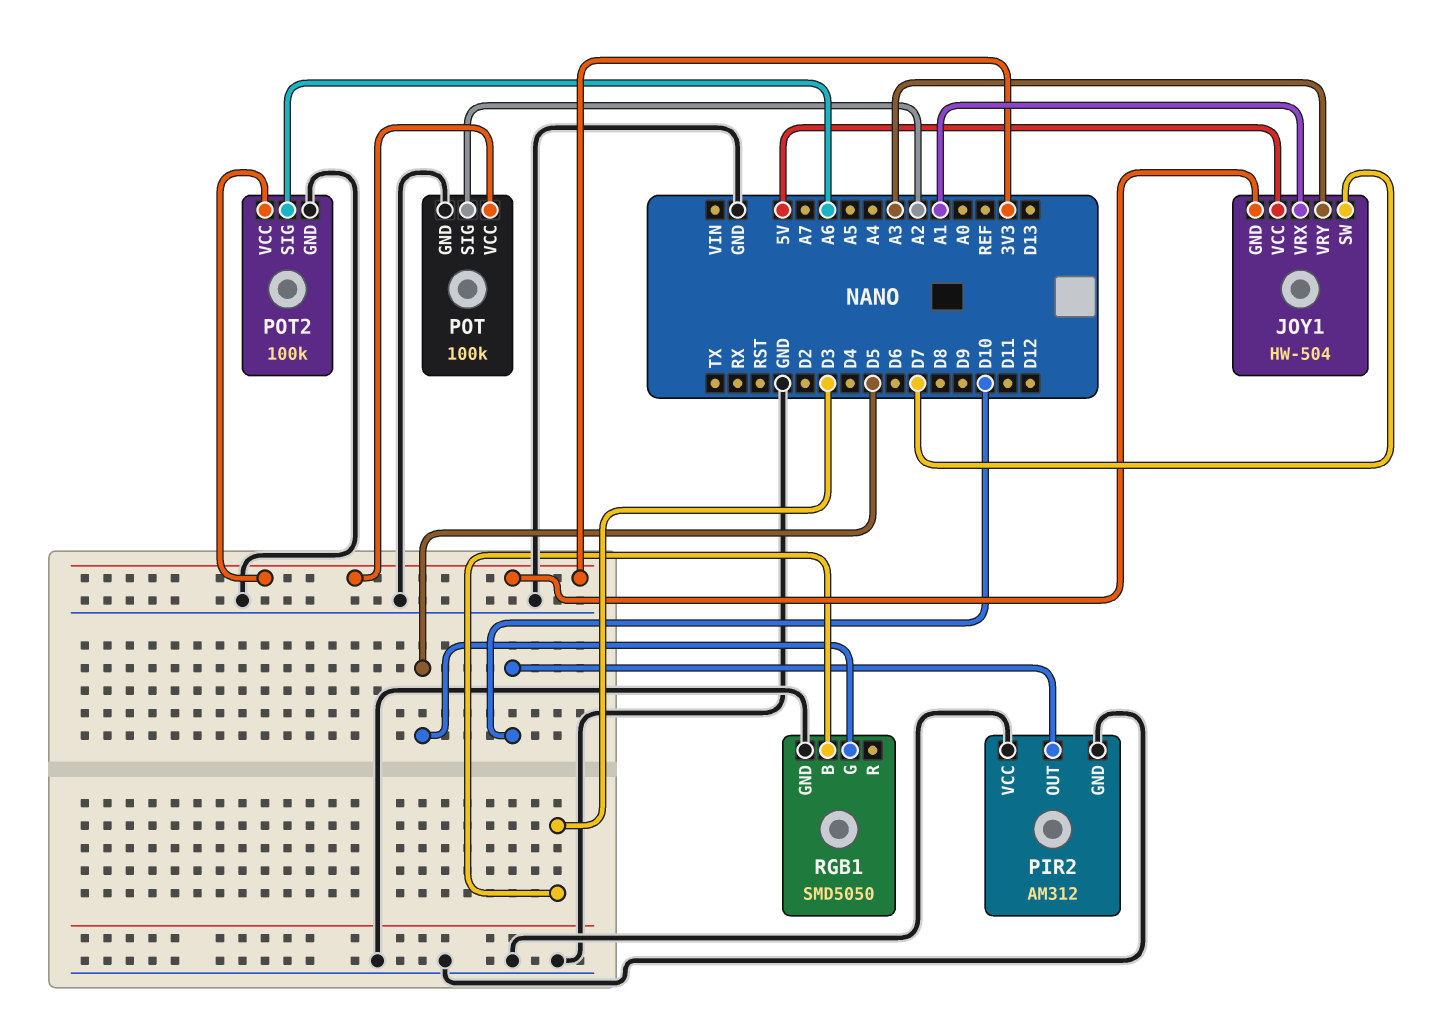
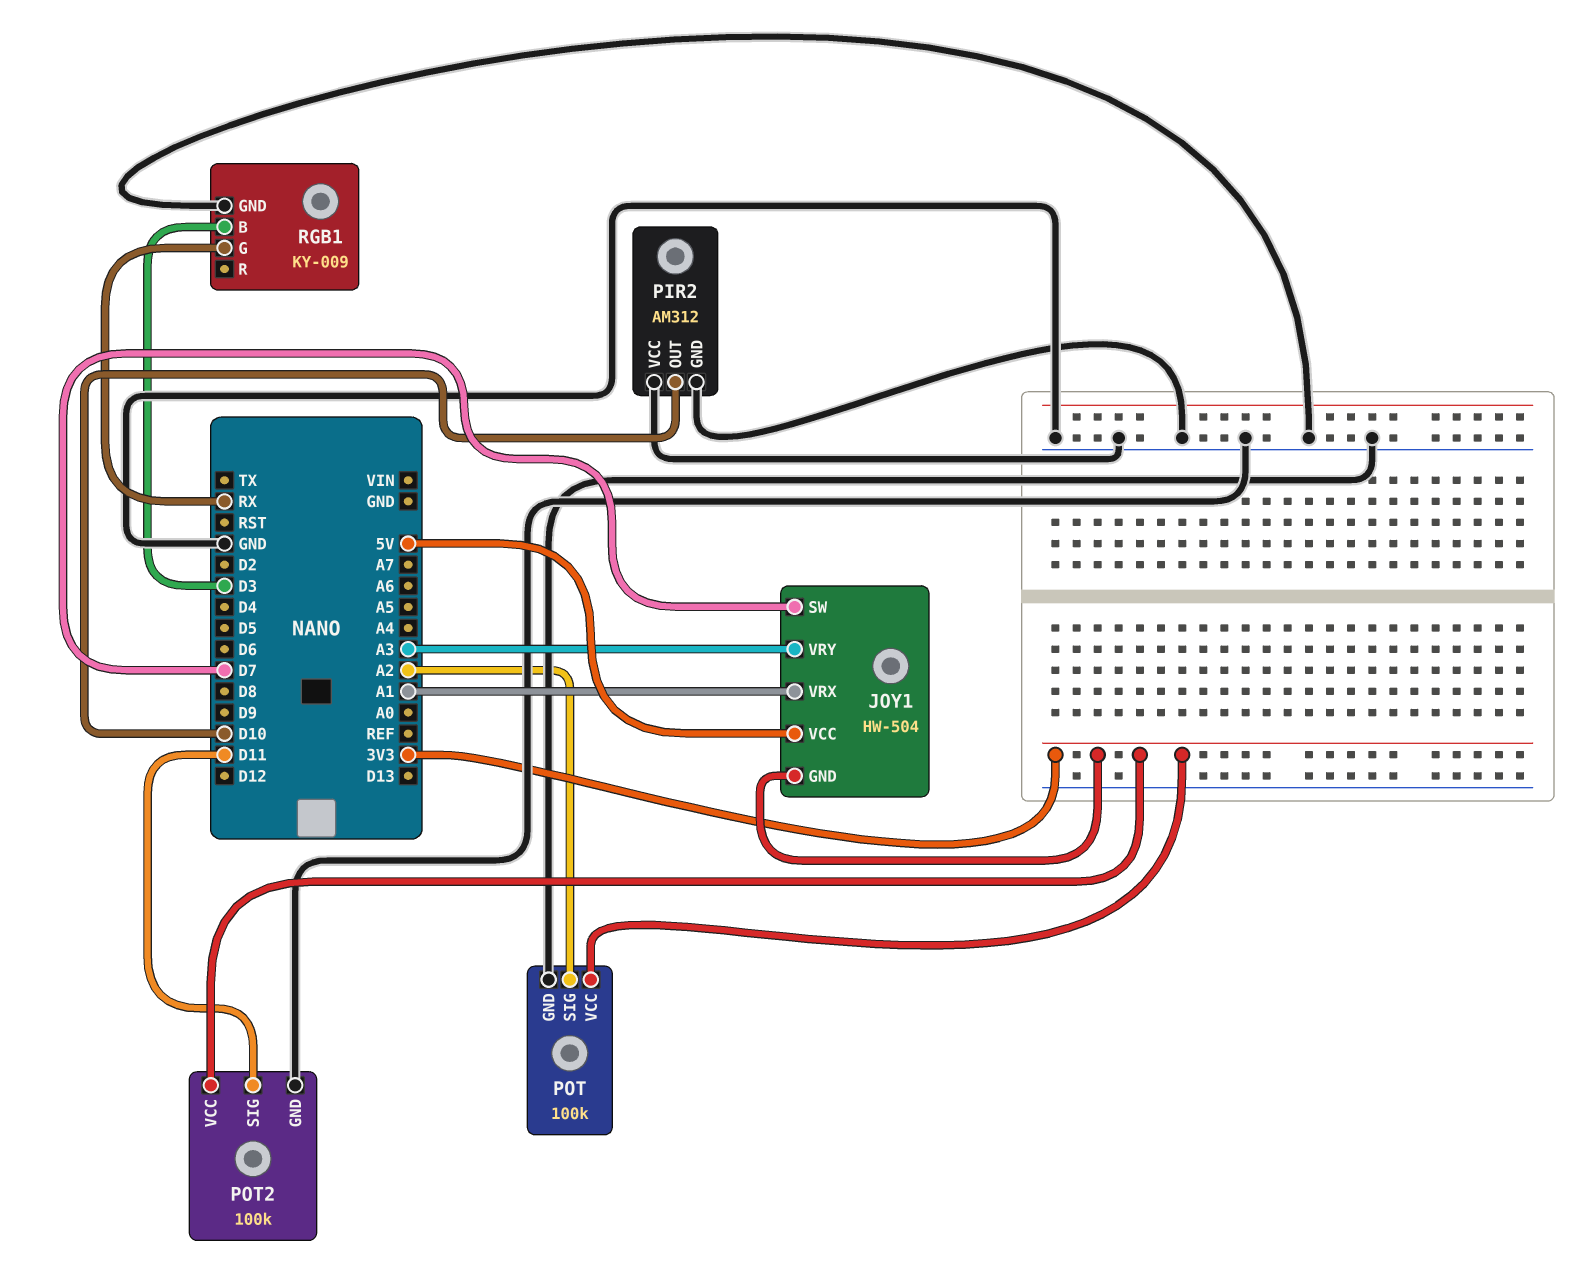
POT2 pin SIG: A6 -> D11
RGB1: SMD5050 -> KY-009
RGB1 pin G: D5 -> RX

